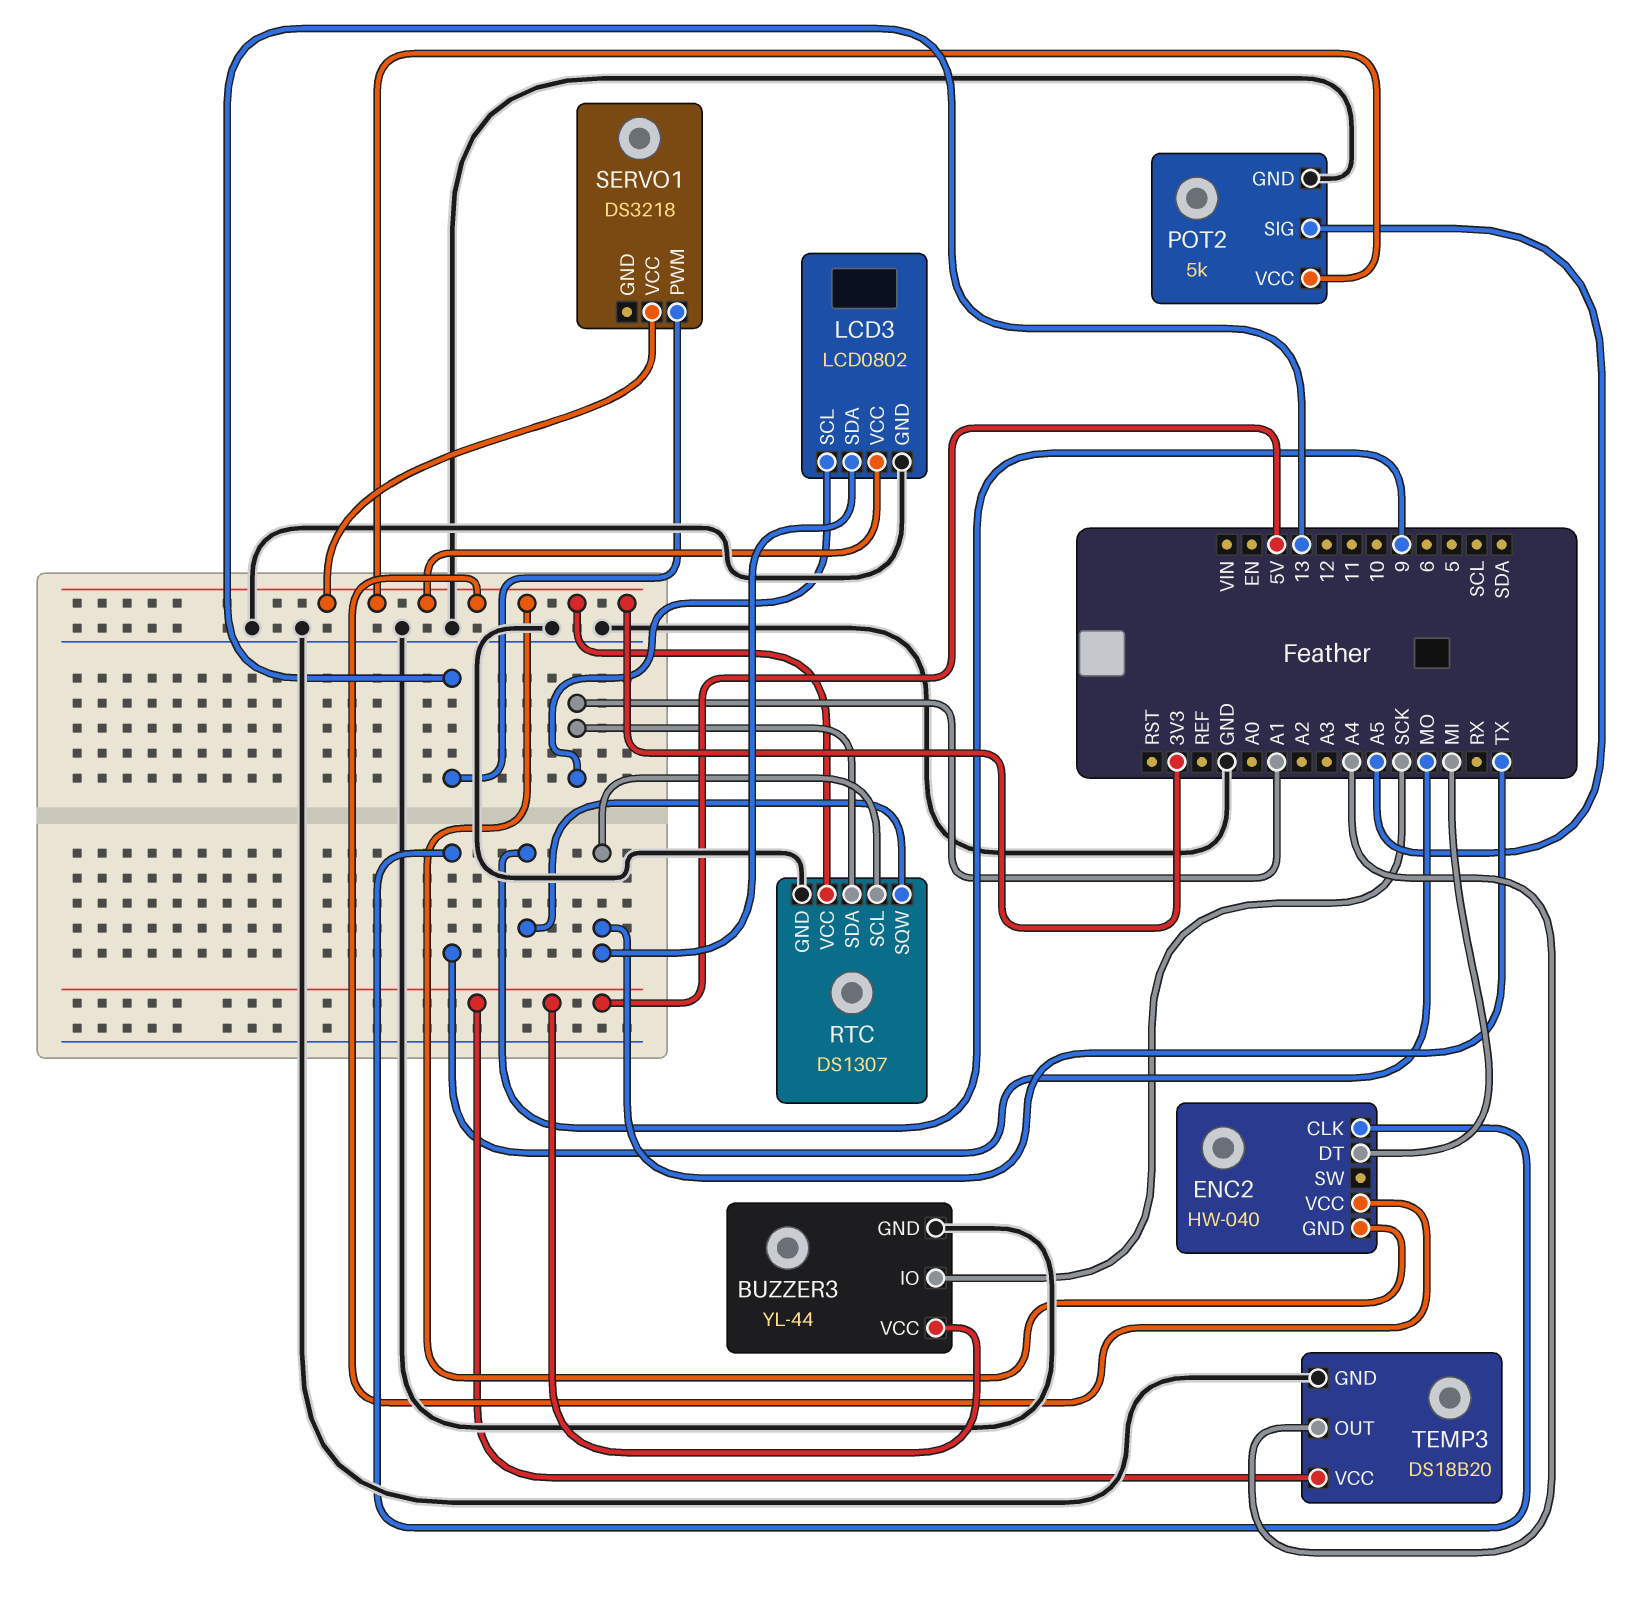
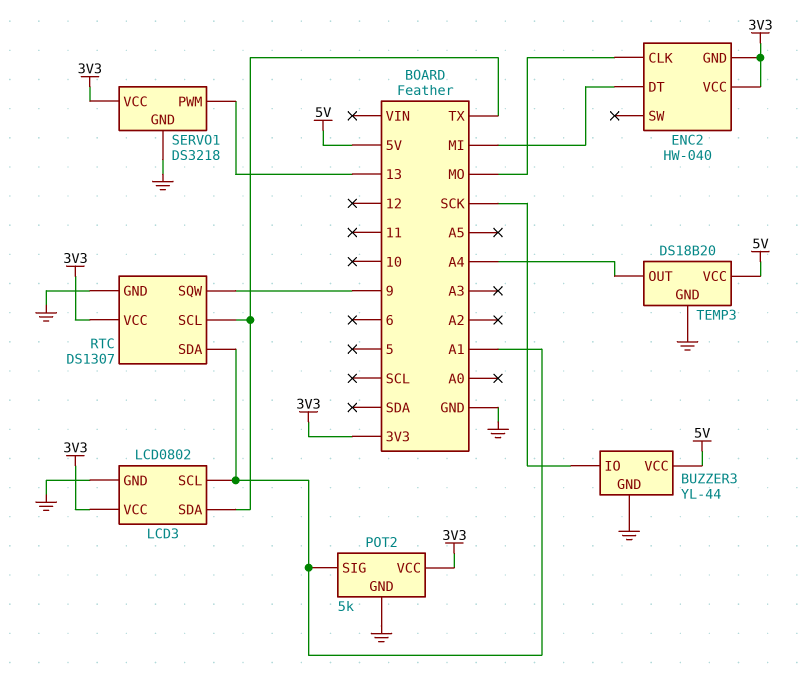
POT2 pin SIG: A5 -> A1
SERVO1 pin GND: none -> GND

